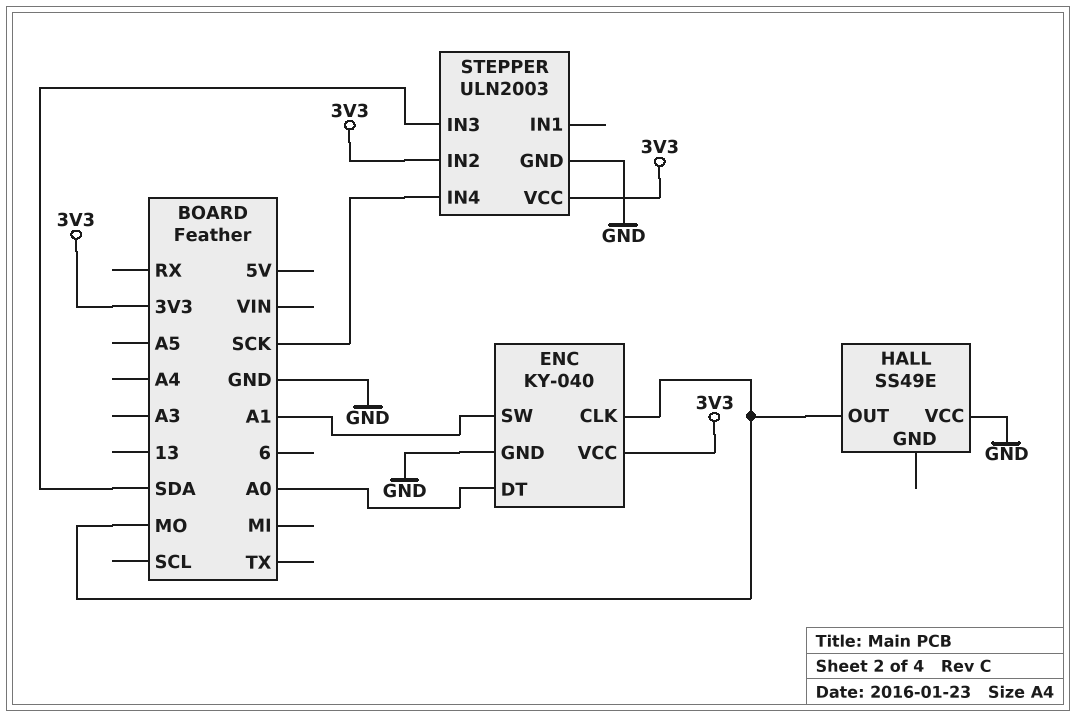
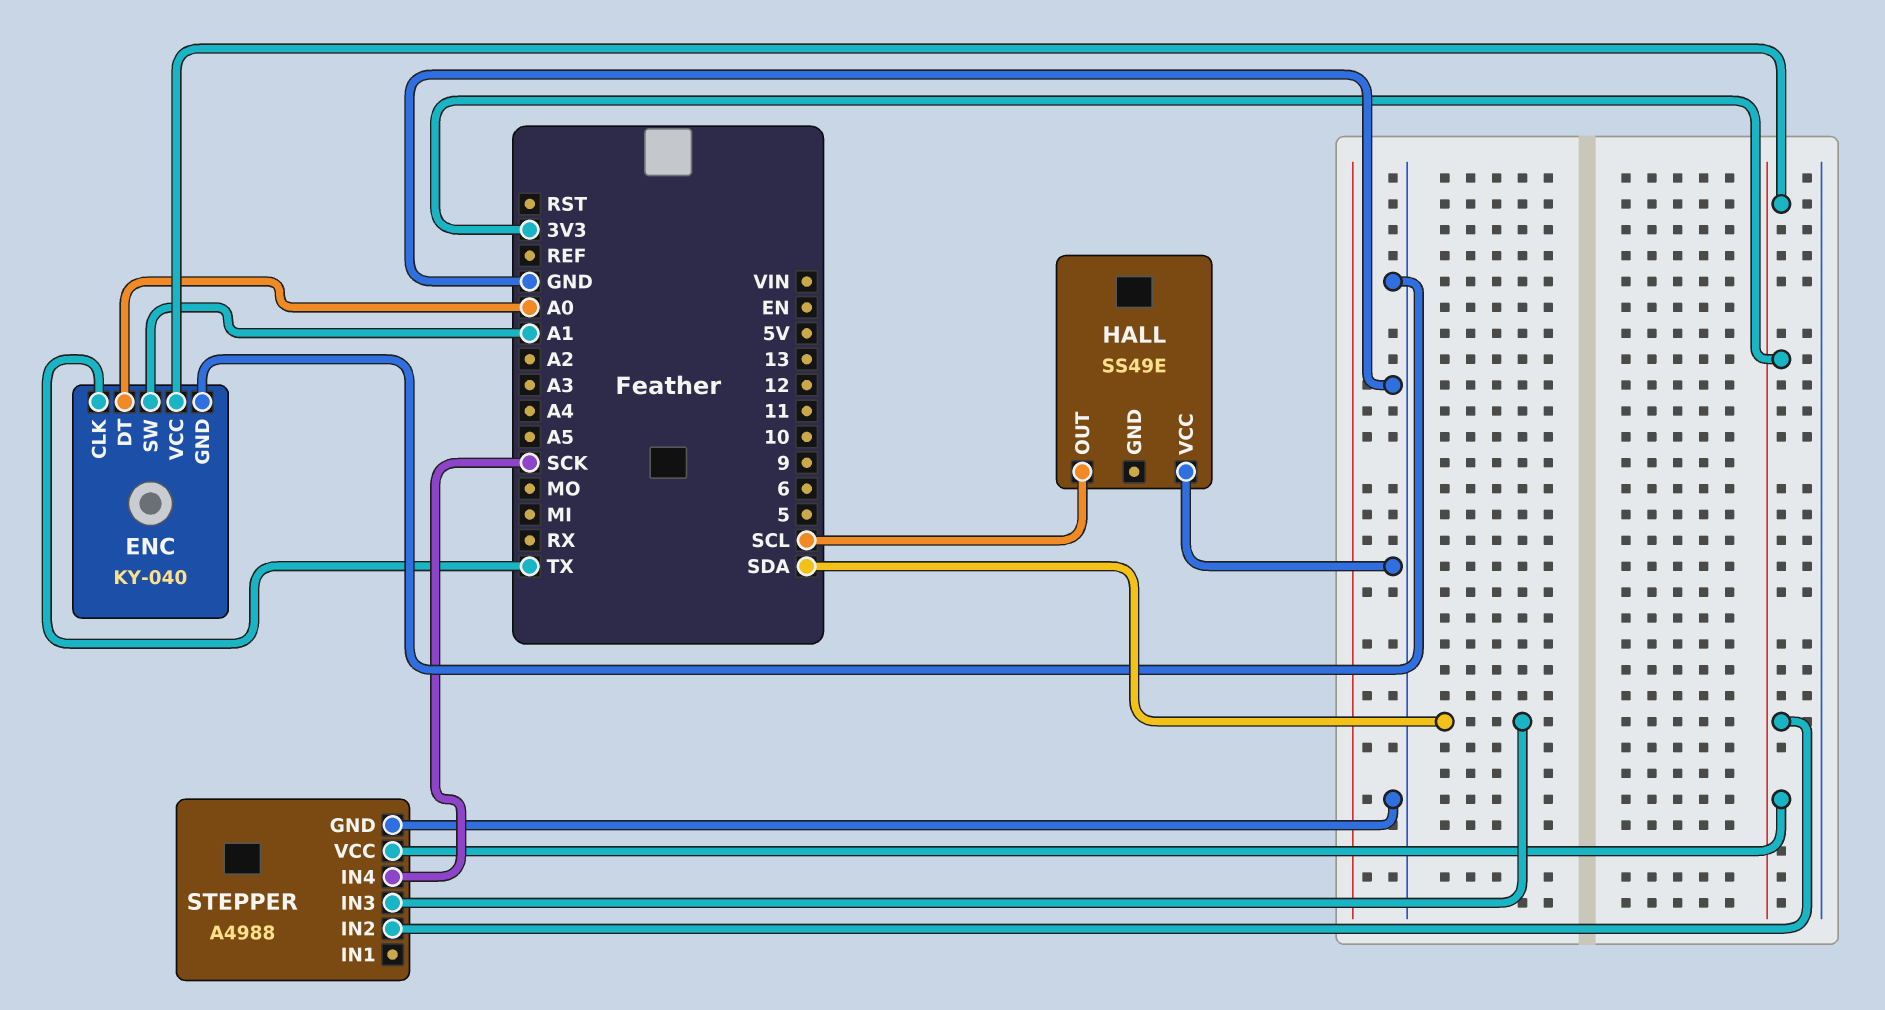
ENC pin CLK: MO -> TX
HALL pin OUT: MO -> SCL
STEPPER: ULN2003 -> A4988

